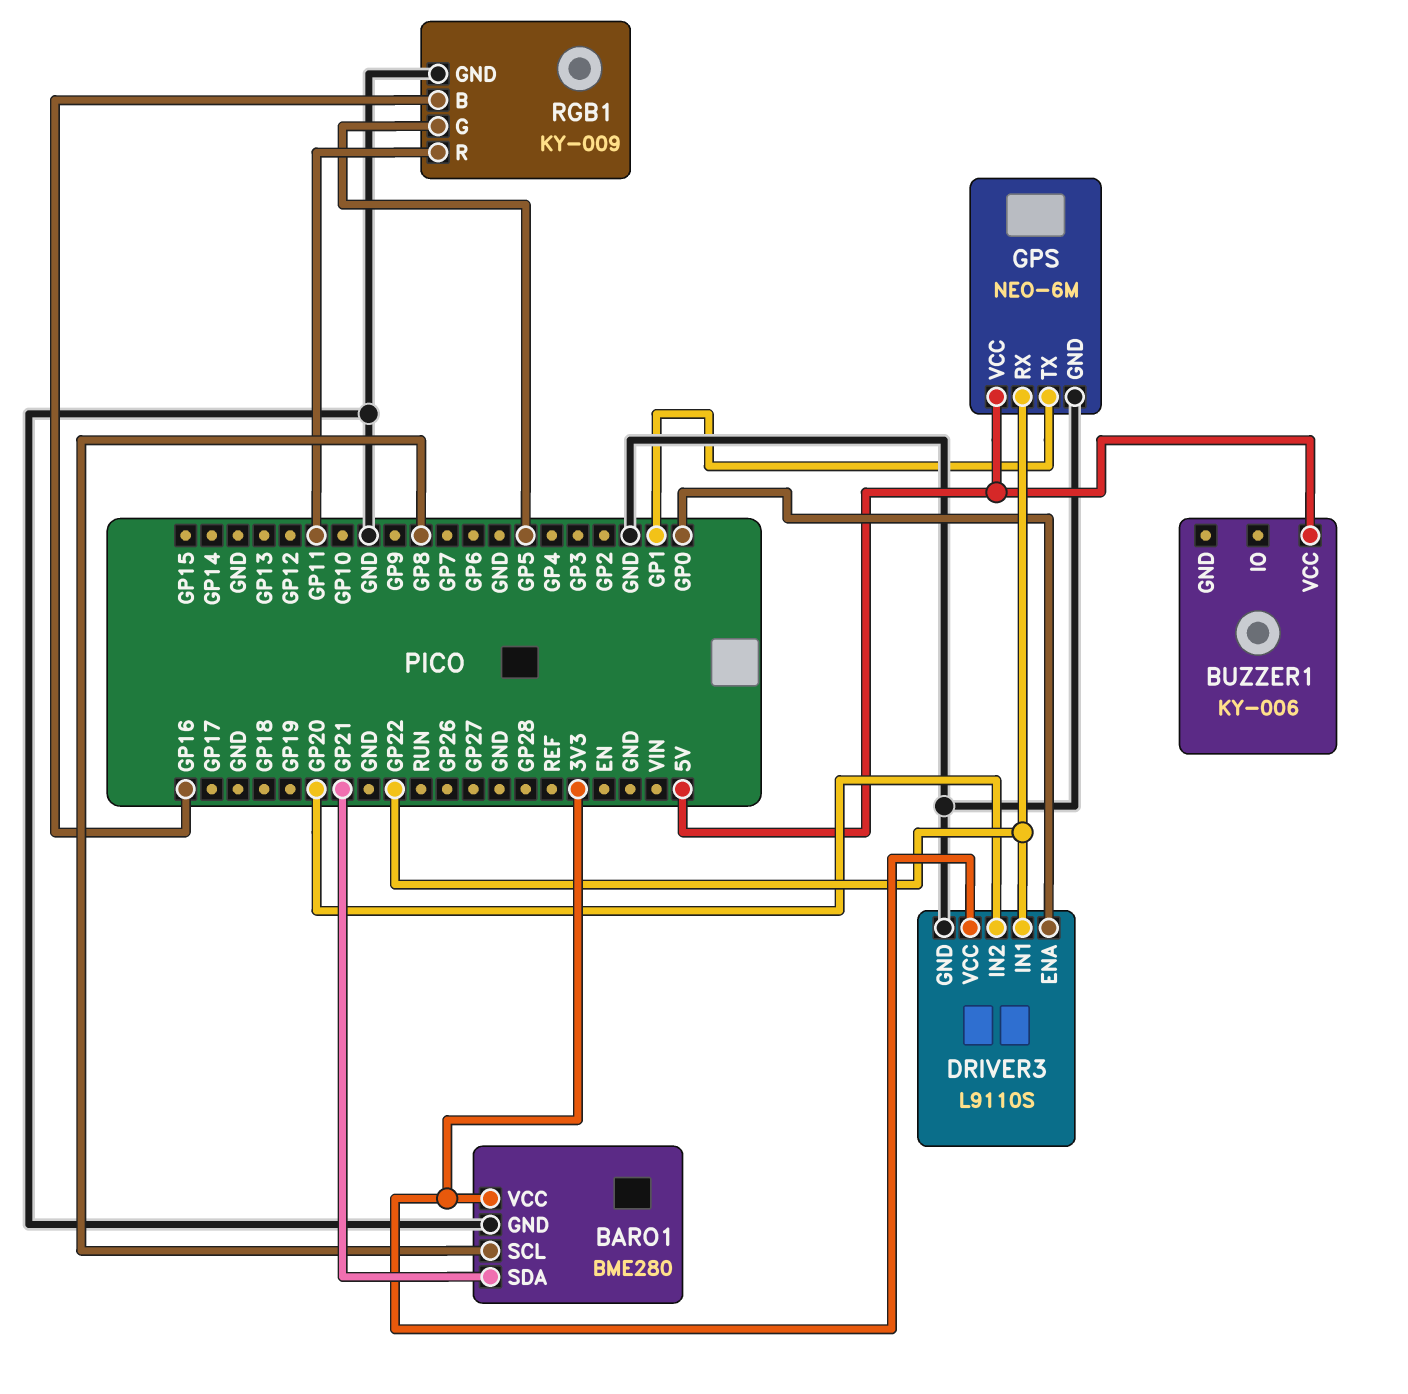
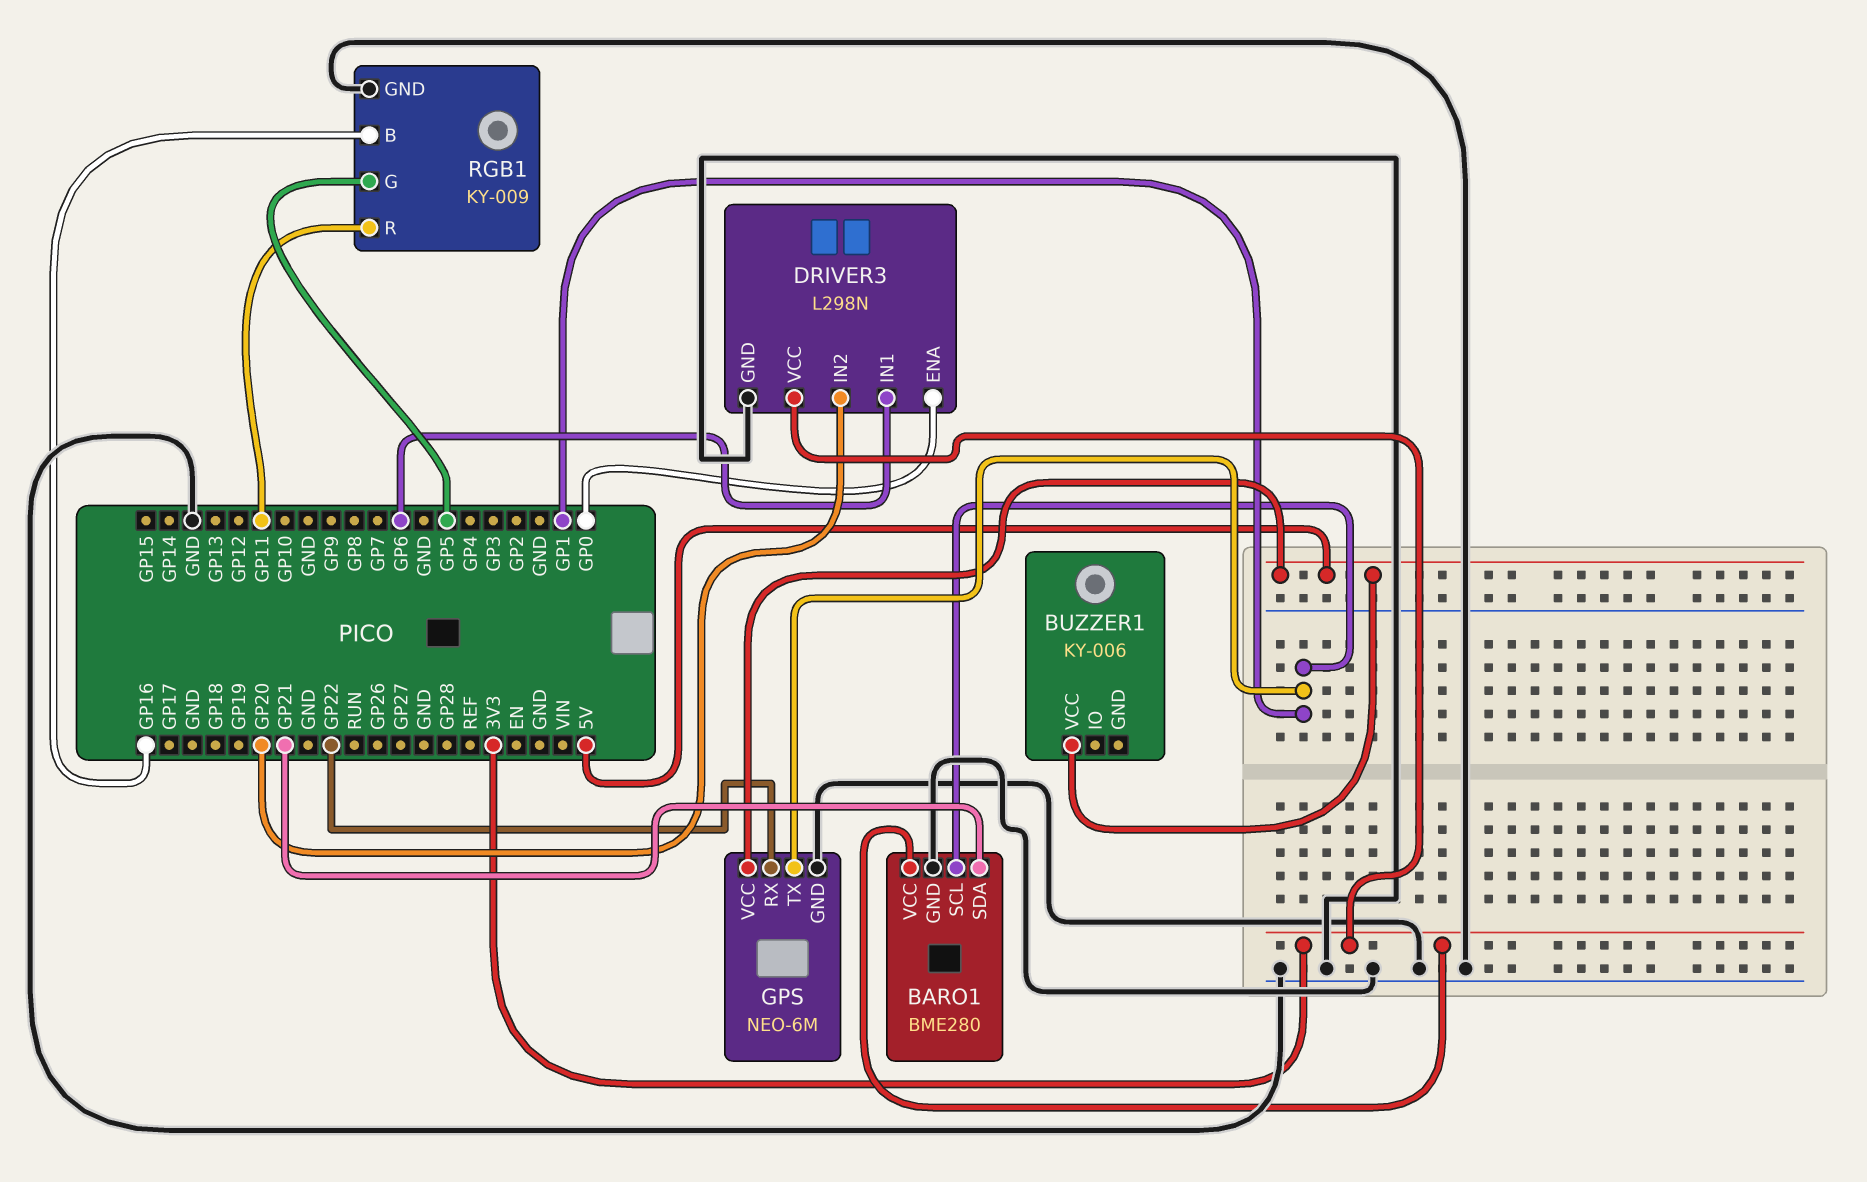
BARO1 pin SCL: GP8 -> GP1
DRIVER3: L9110S -> L298N
DRIVER3 pin IN1: GP22 -> GP6

